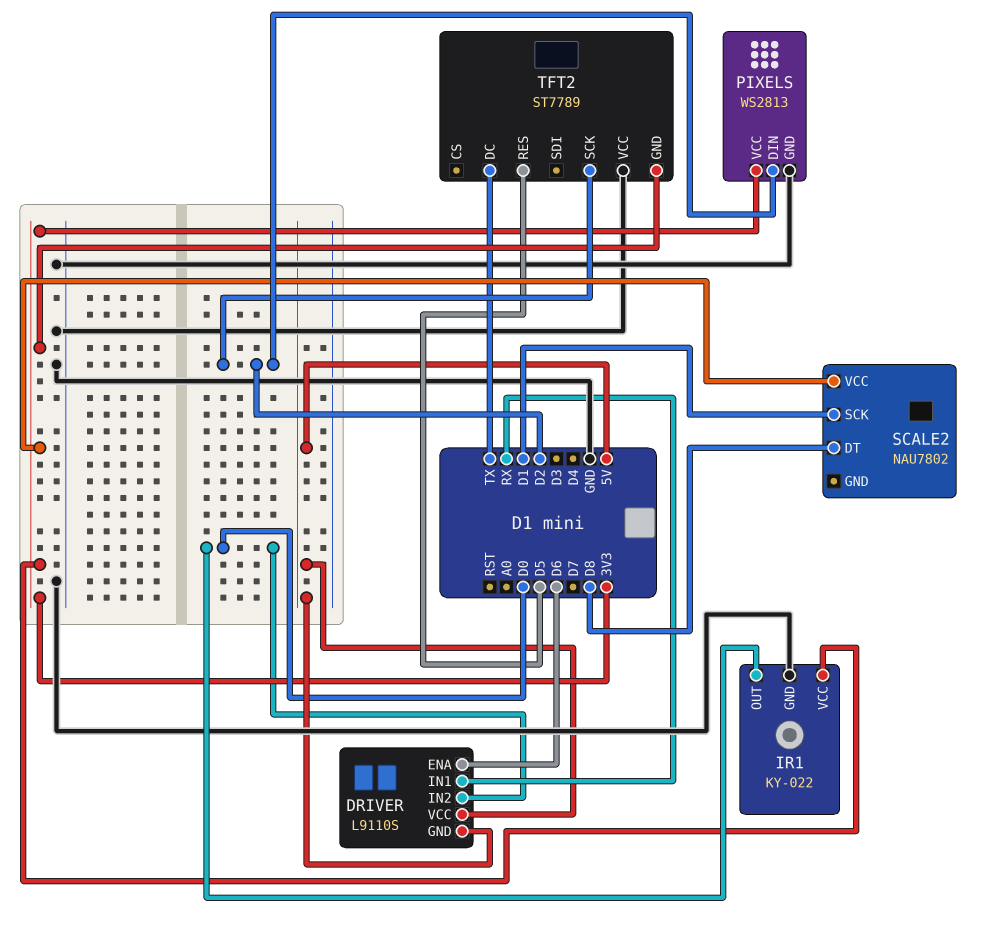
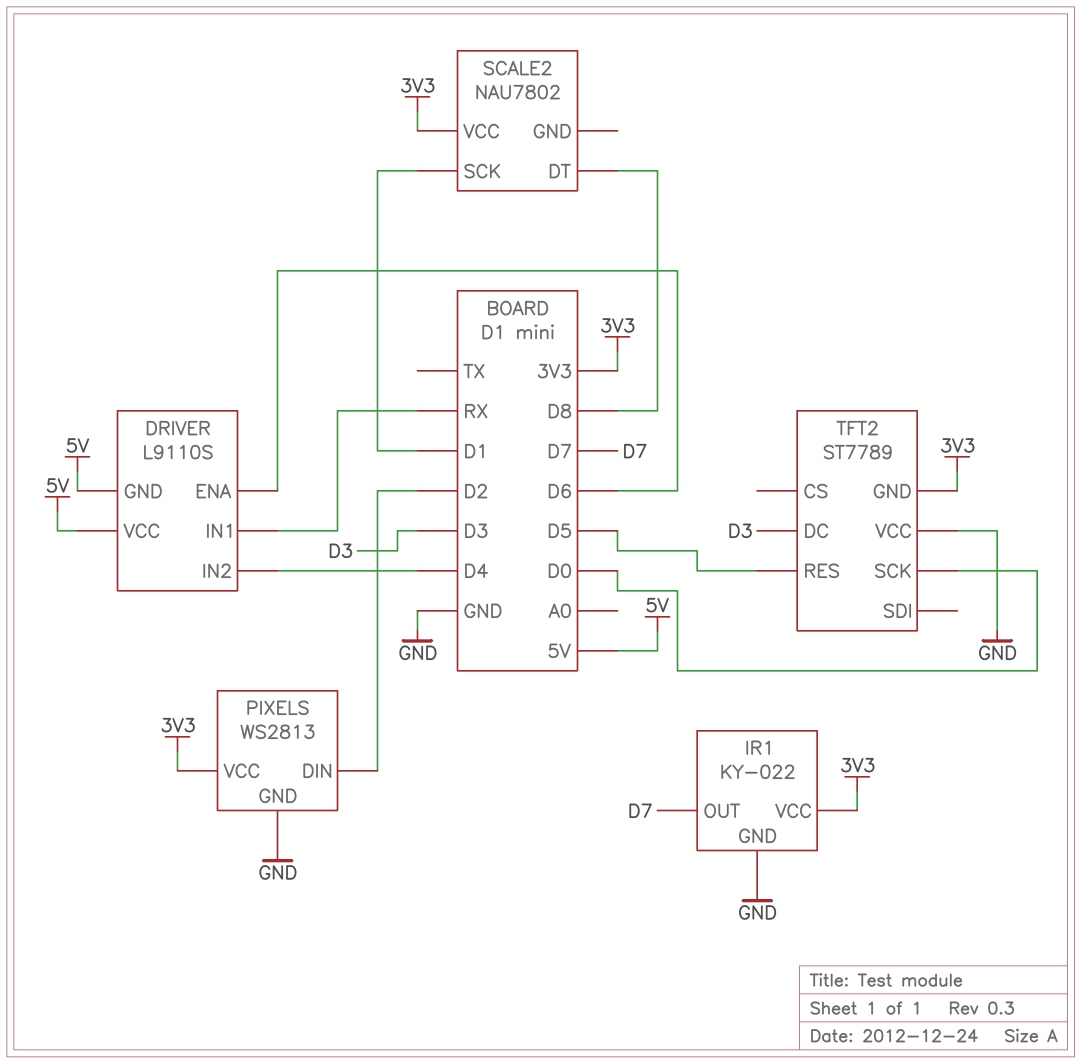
DRIVER pin IN2: D0 -> D4
IR1 pin OUT: D0 -> D7
TFT2 pin DC: TX -> D3
TFT2 pin SCK: D2 -> D0

